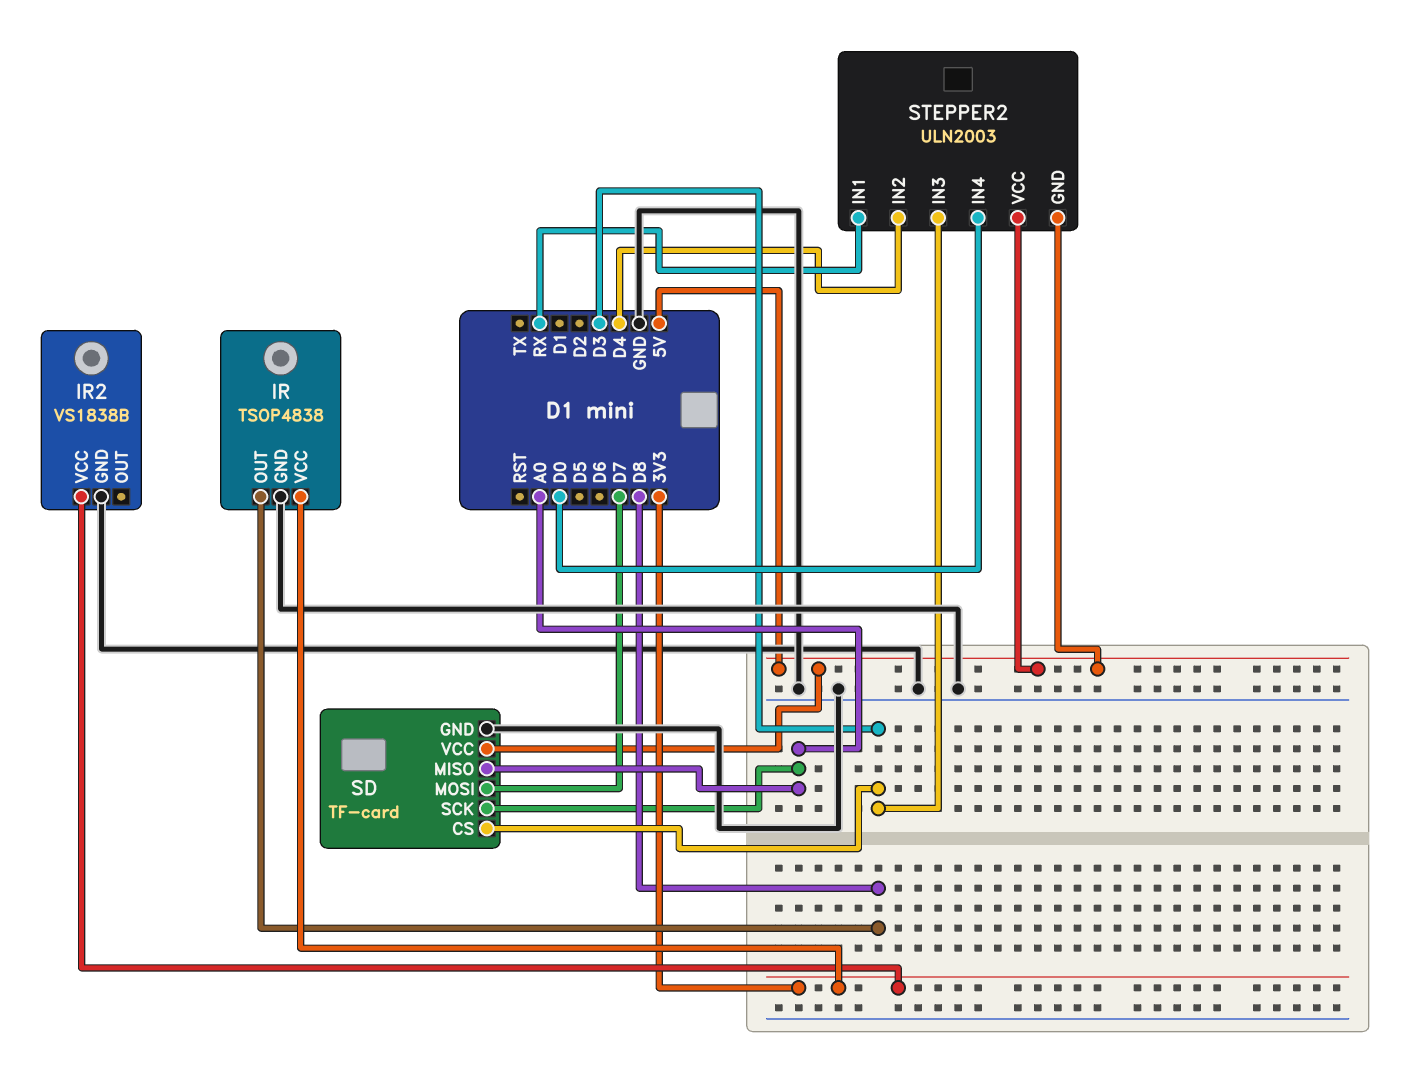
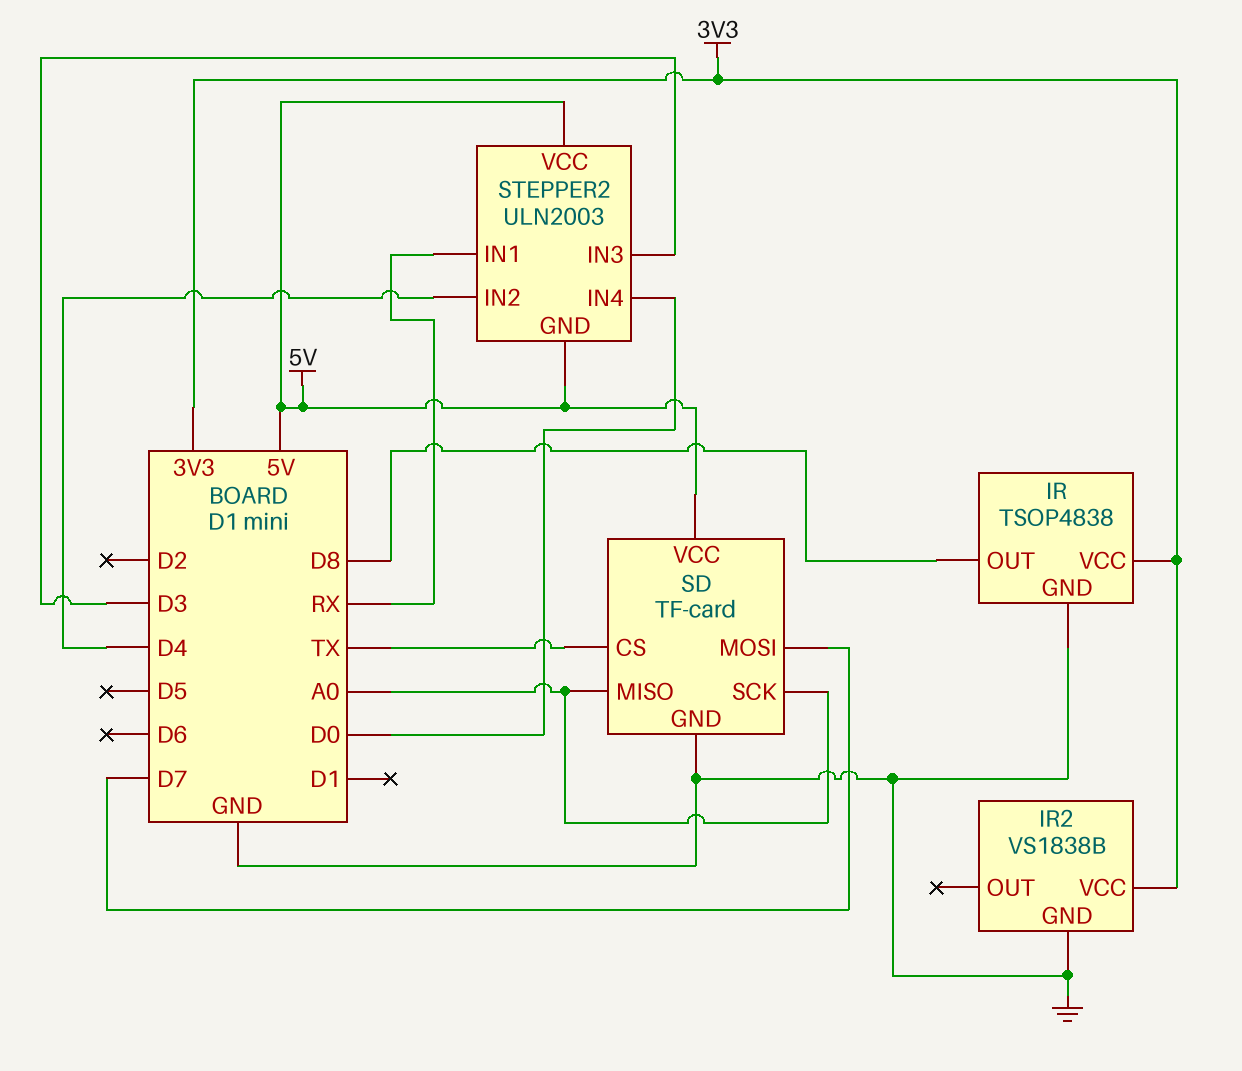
SD pin CS: D3 -> TX

